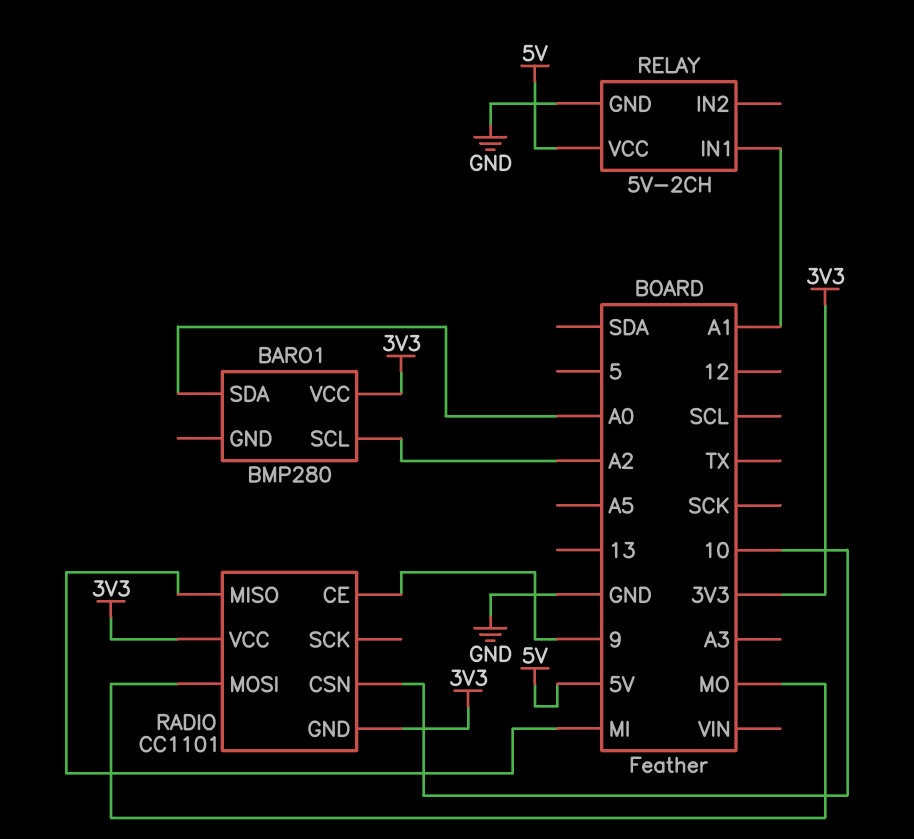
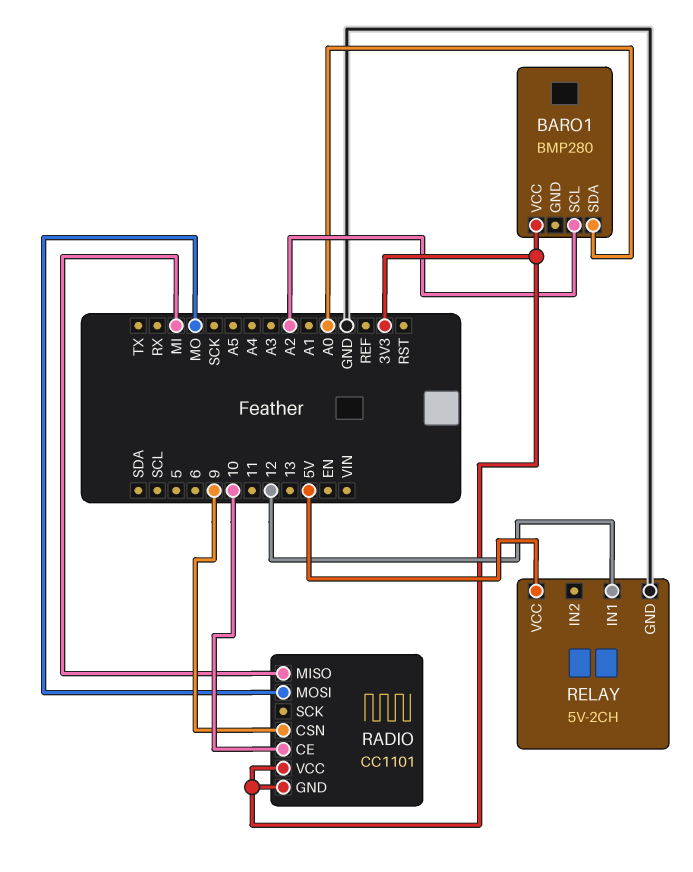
RADIO pin CE: 9 -> 10
RADIO pin CSN: 10 -> 9
RELAY pin IN1: A1 -> 12

